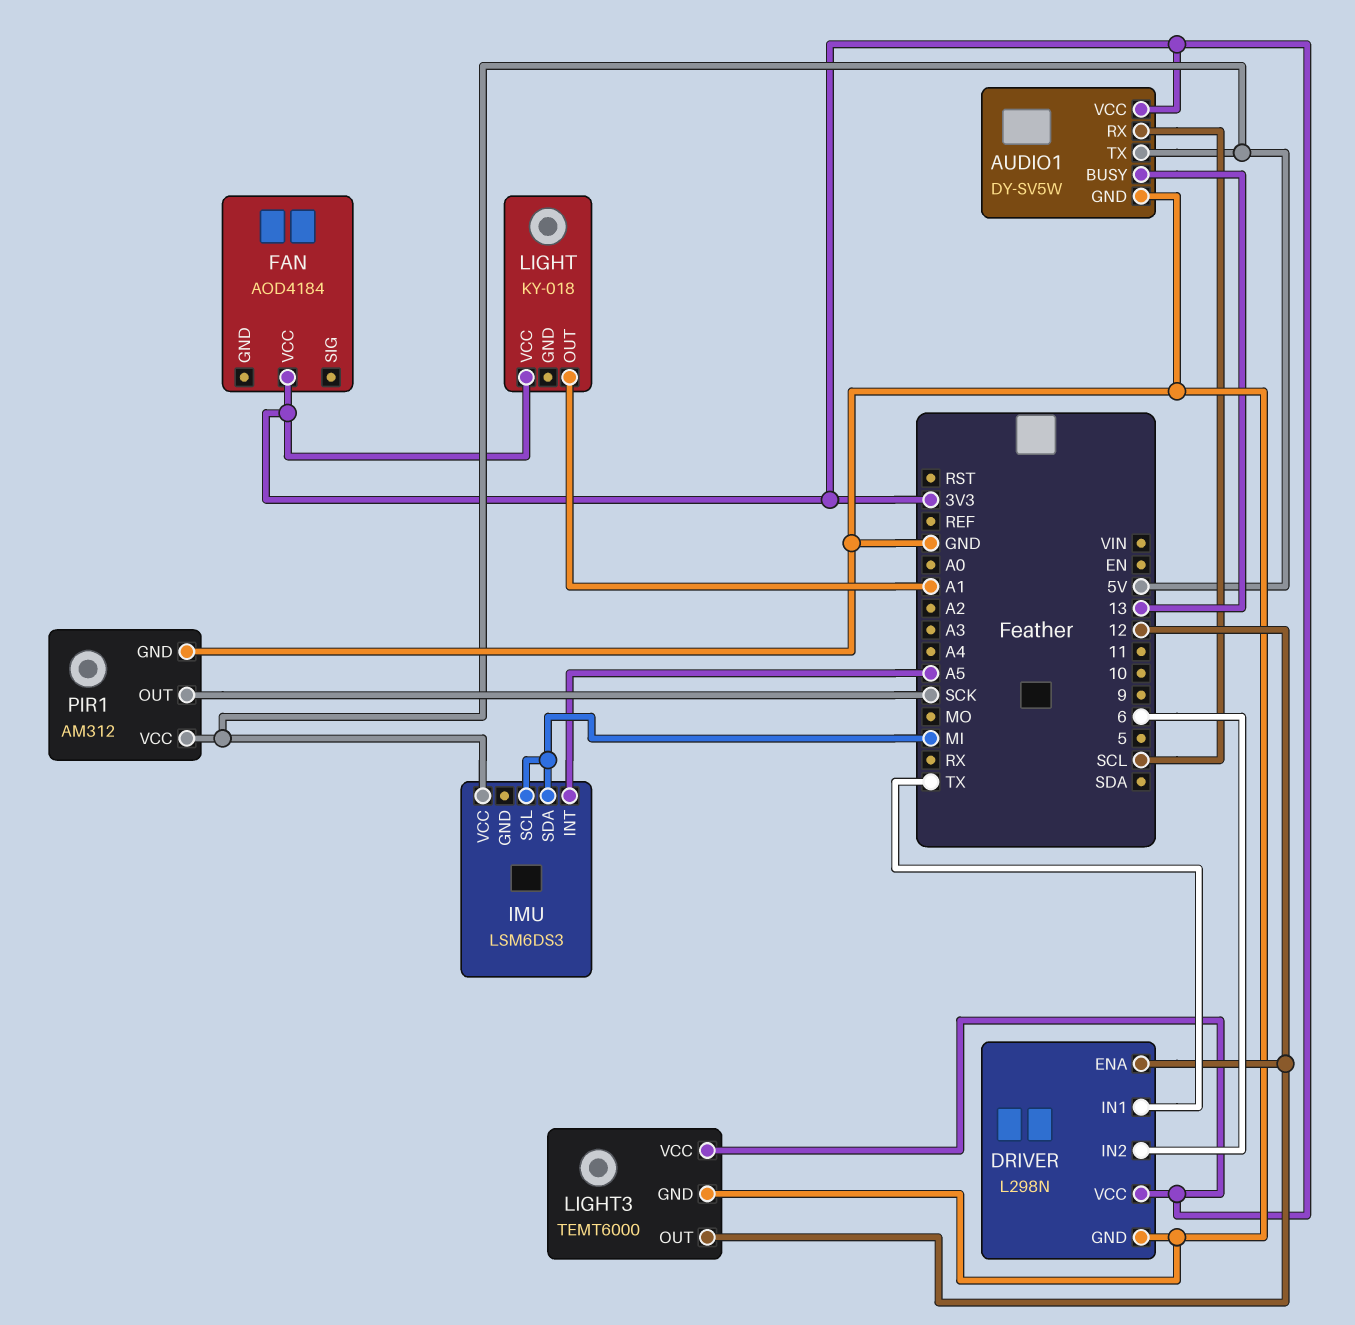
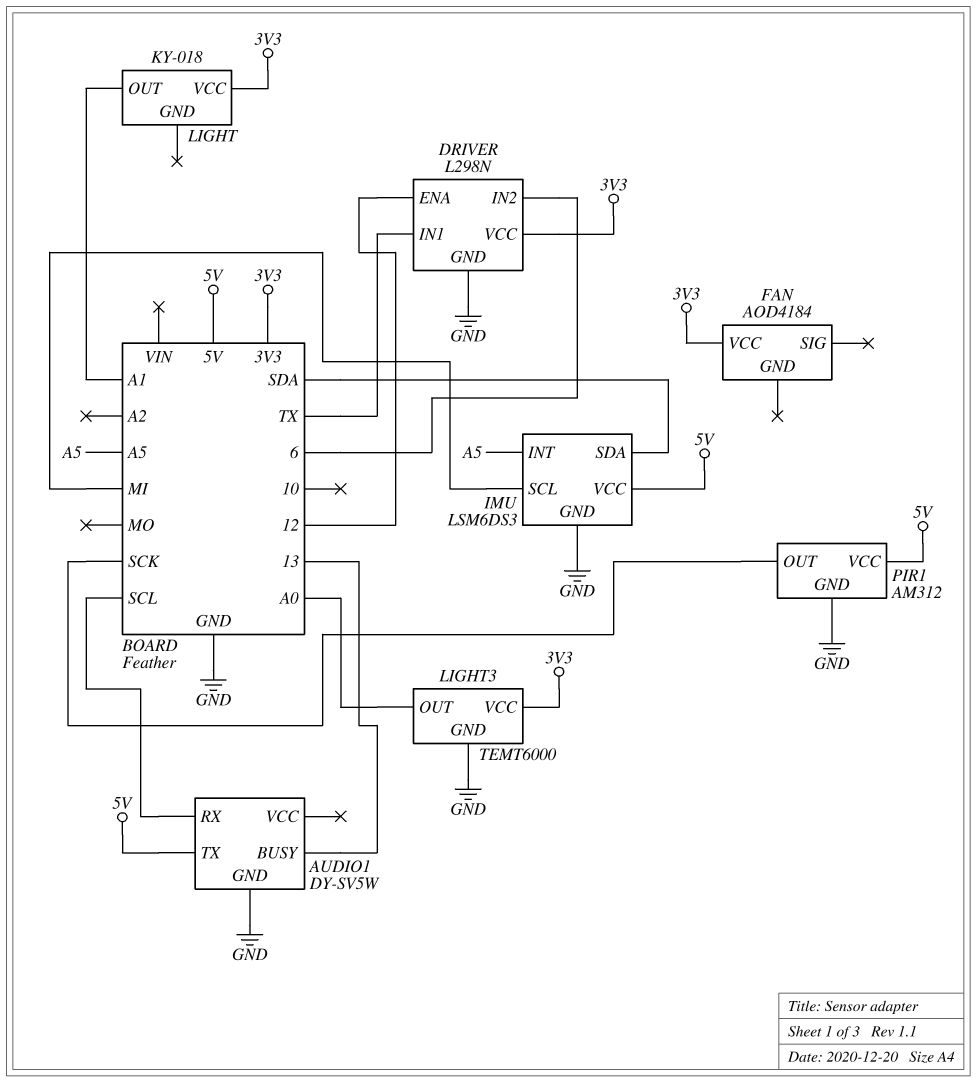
AUDIO1 pin VCC: 3V3 -> none
IMU pin GND: none -> GND
IMU pin SDA: MI -> SDA
LIGHT3 pin OUT: 12 -> A0

